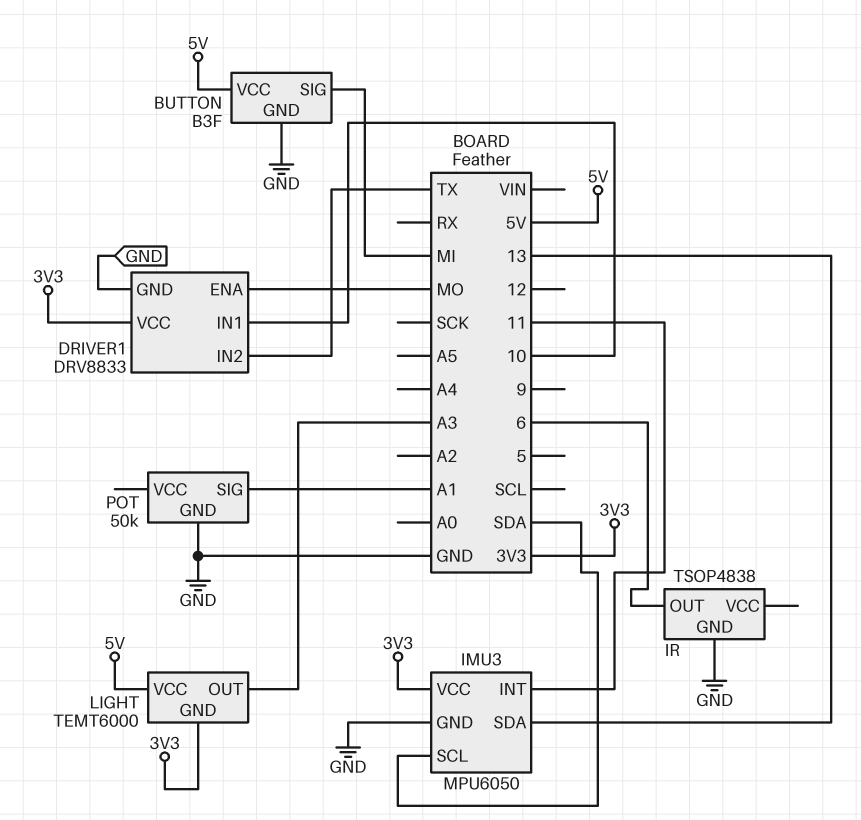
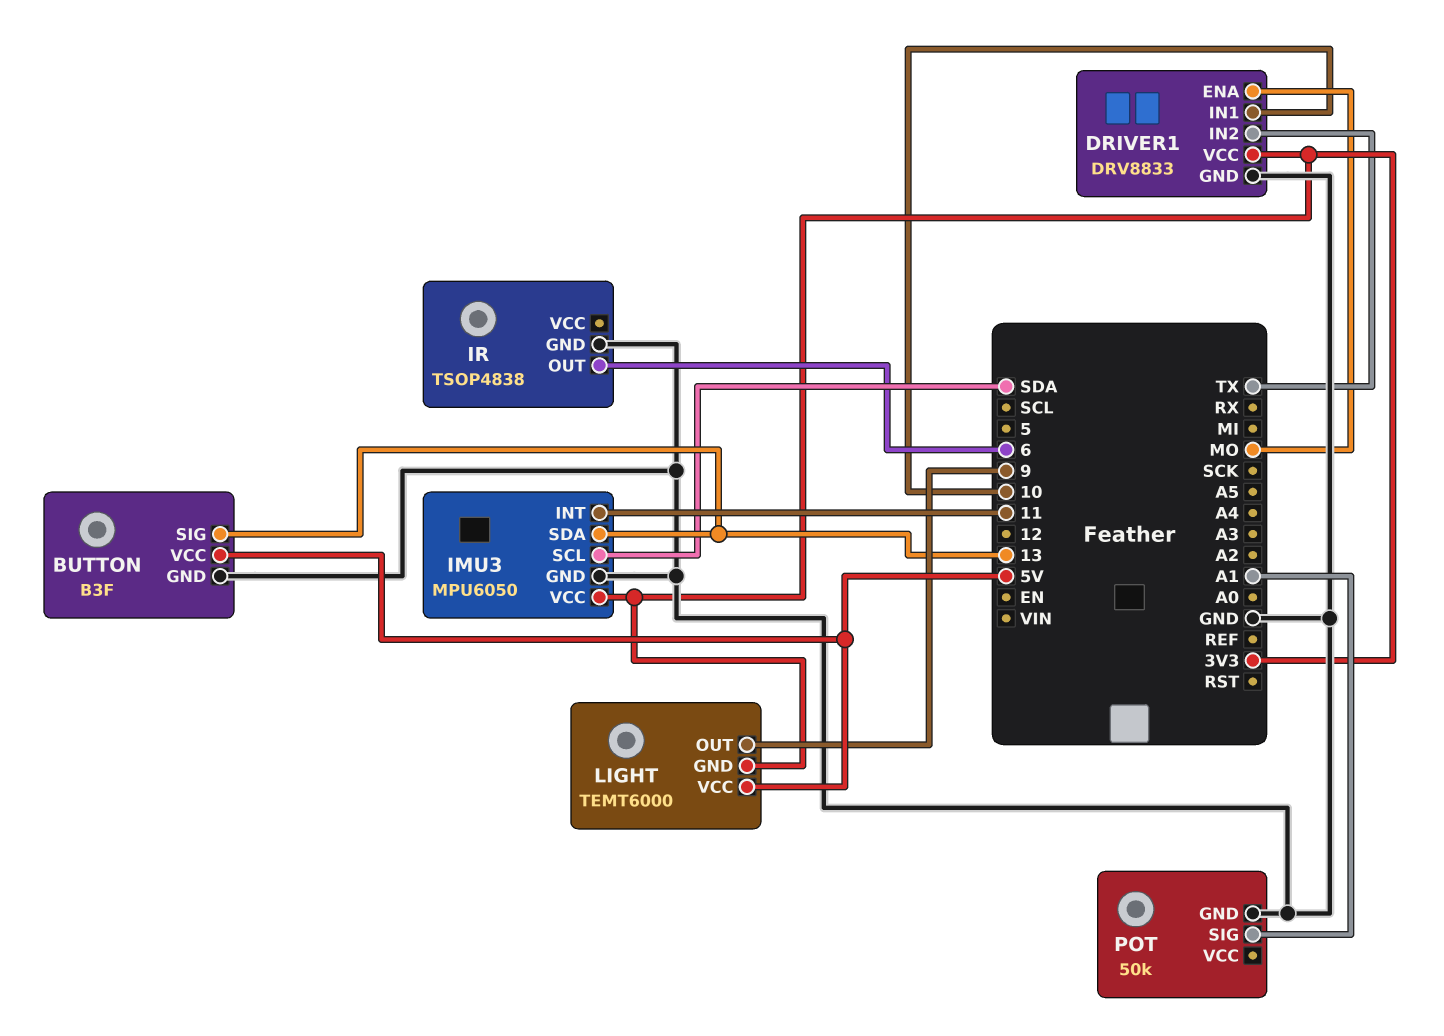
BUTTON pin SIG: MI -> 13
LIGHT pin OUT: A3 -> 9

